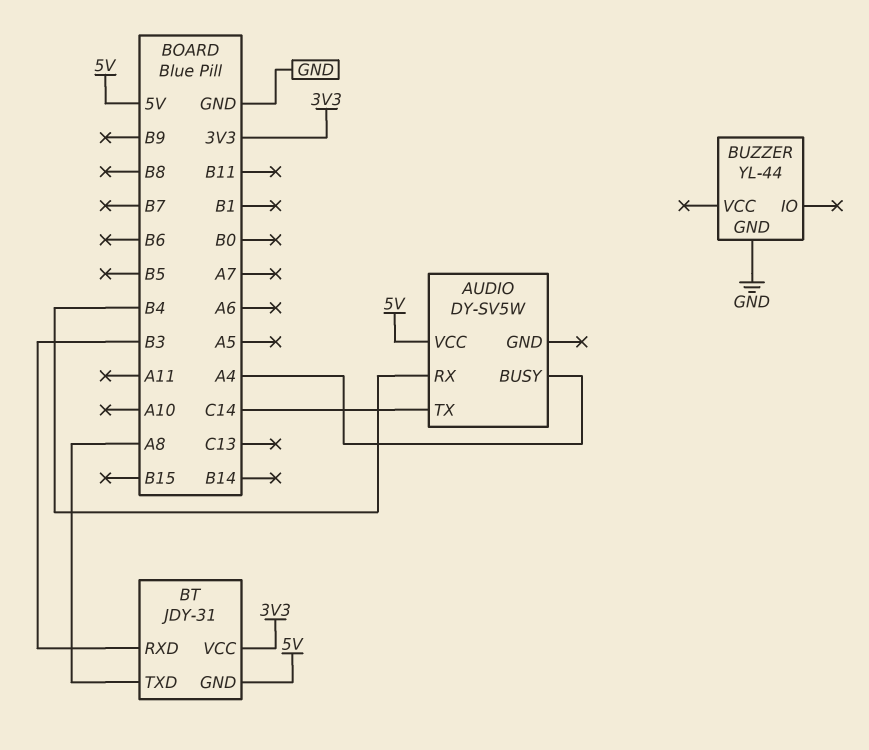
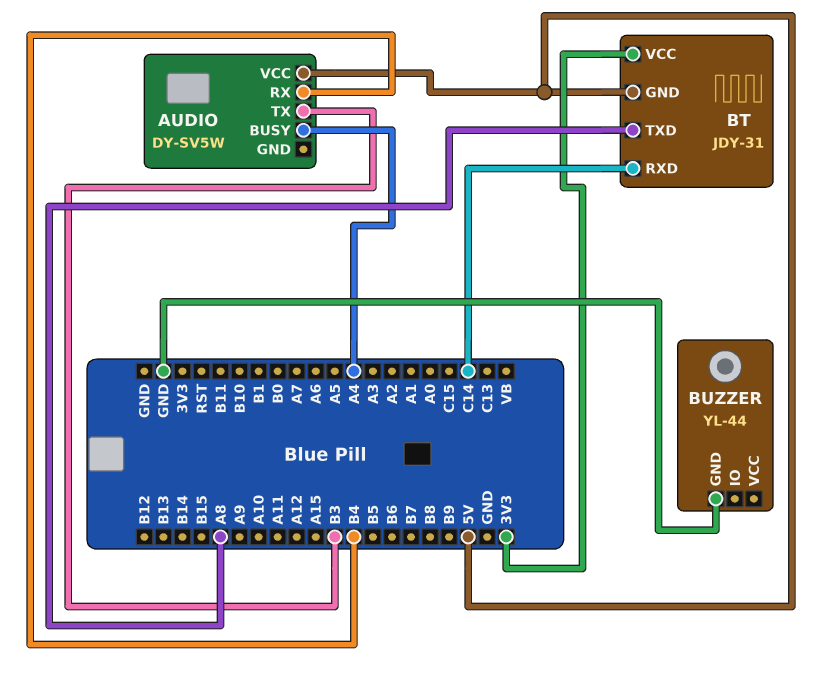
AUDIO pin TX: C14 -> B3
BT pin RXD: B3 -> C14

